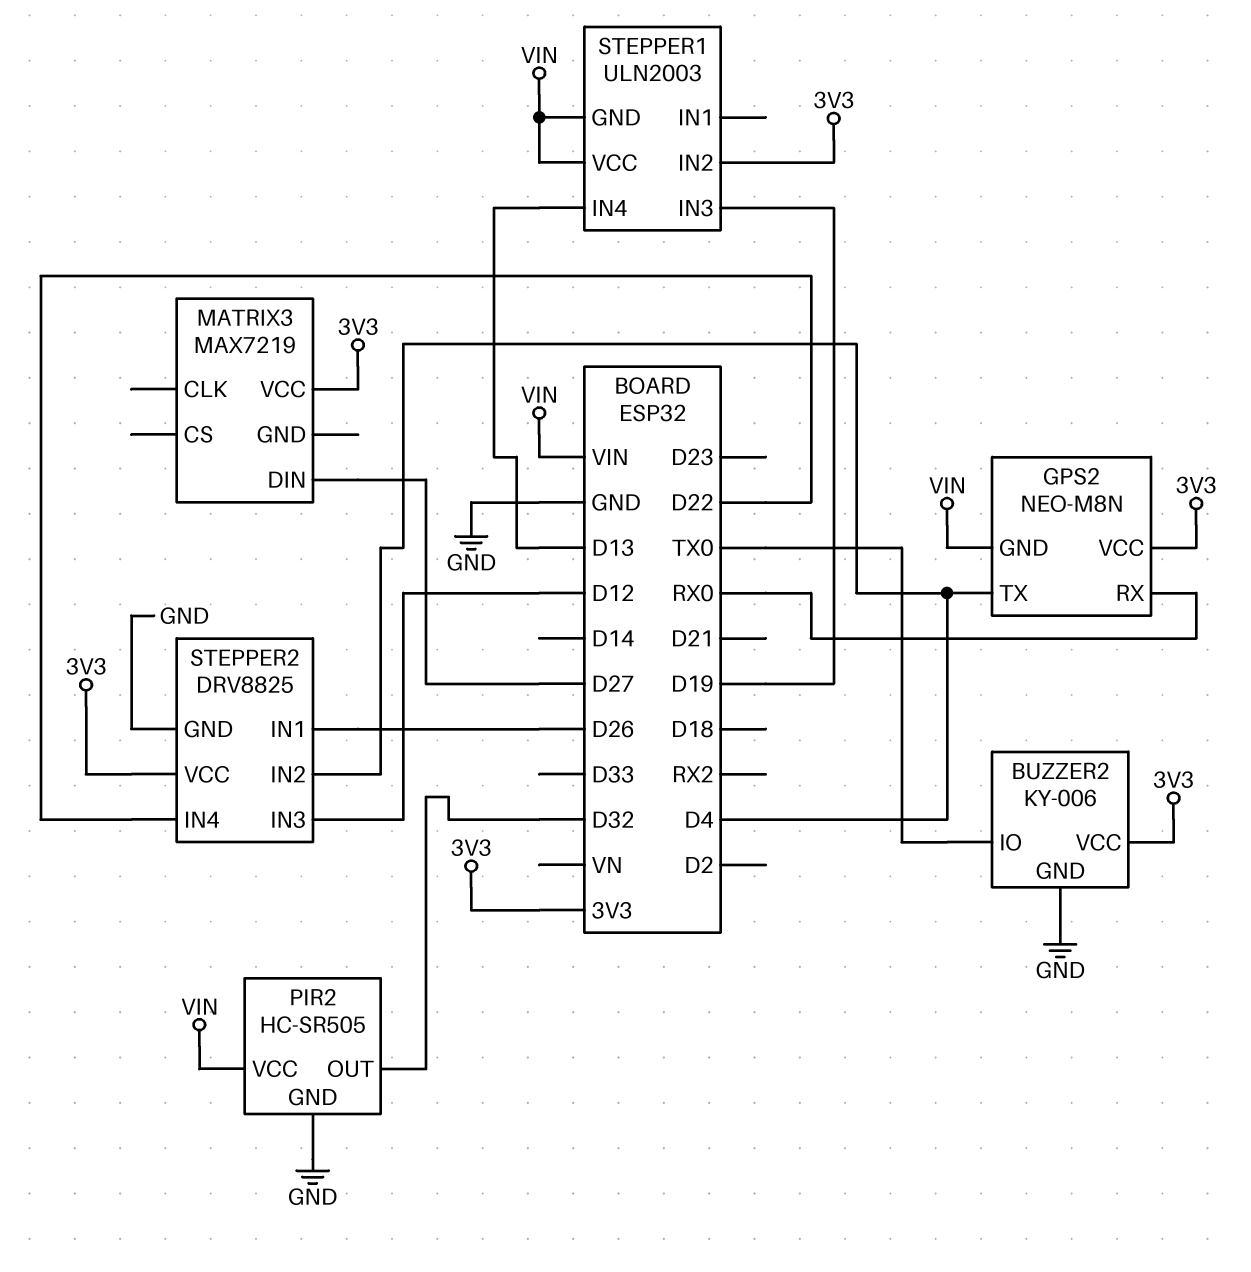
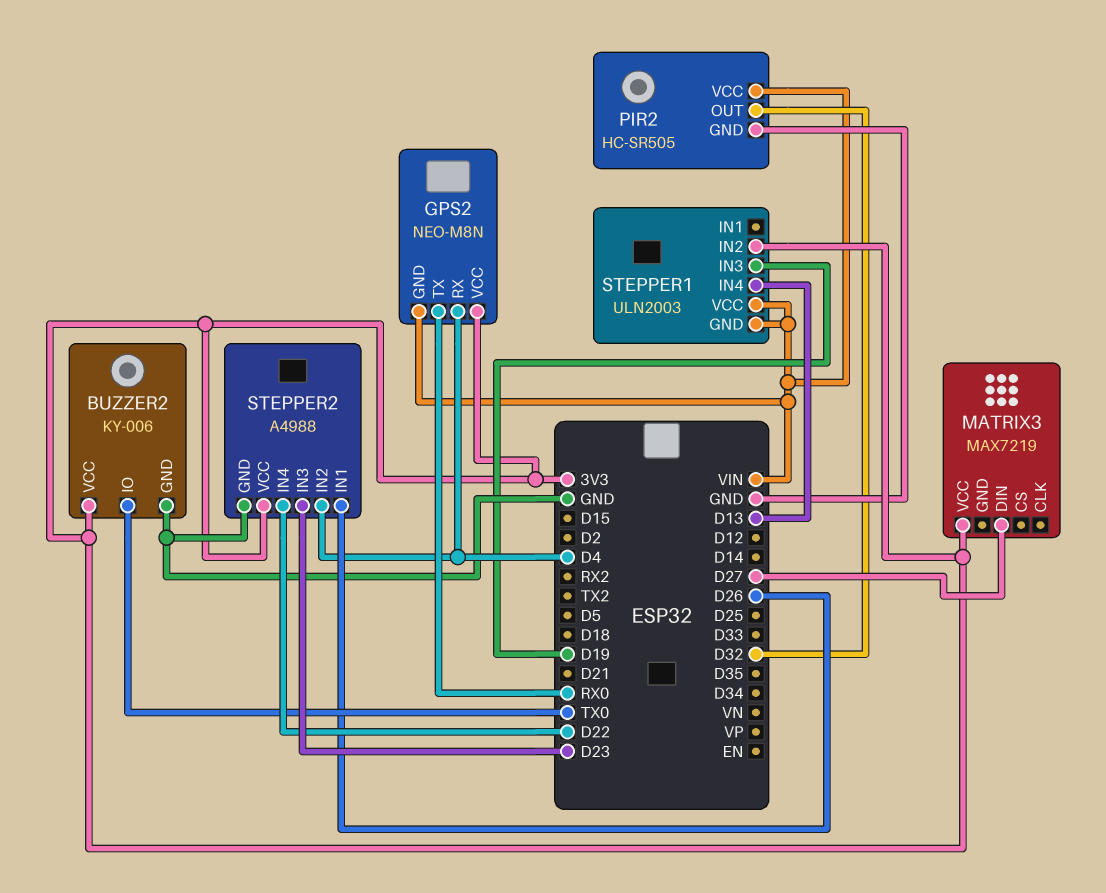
GPS2 pin RX: RX0 -> D4
GPS2 pin TX: D4 -> RX0
STEPPER2: DRV8825 -> A4988
STEPPER2 pin IN3: D12 -> D23

